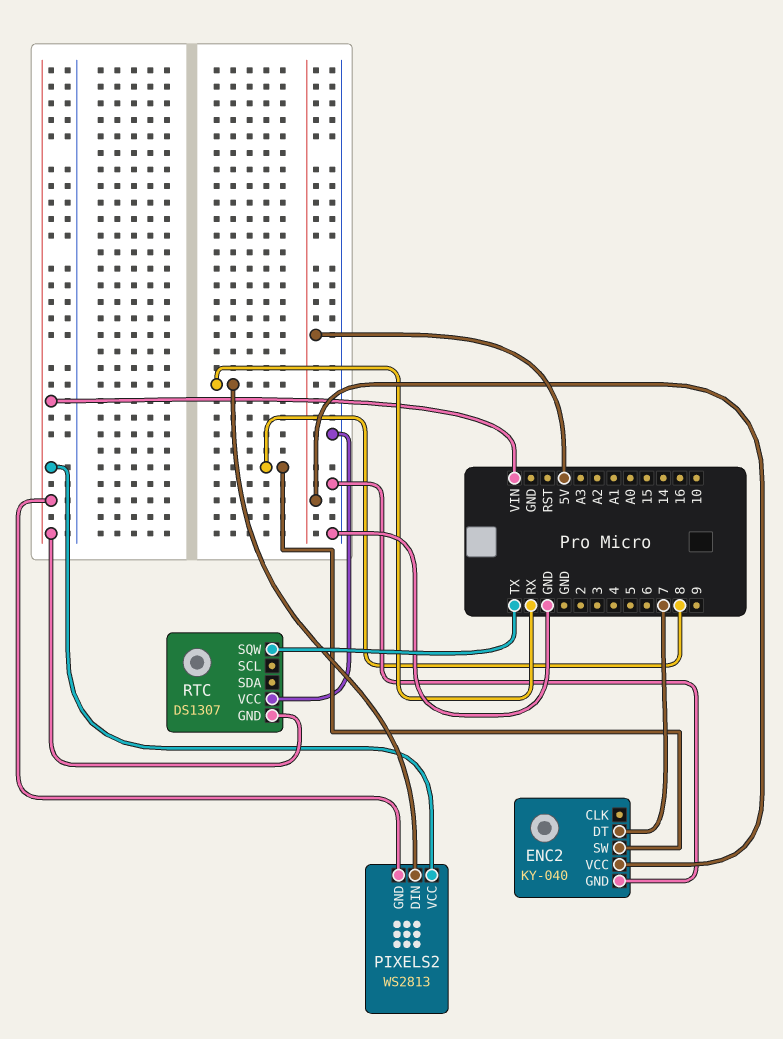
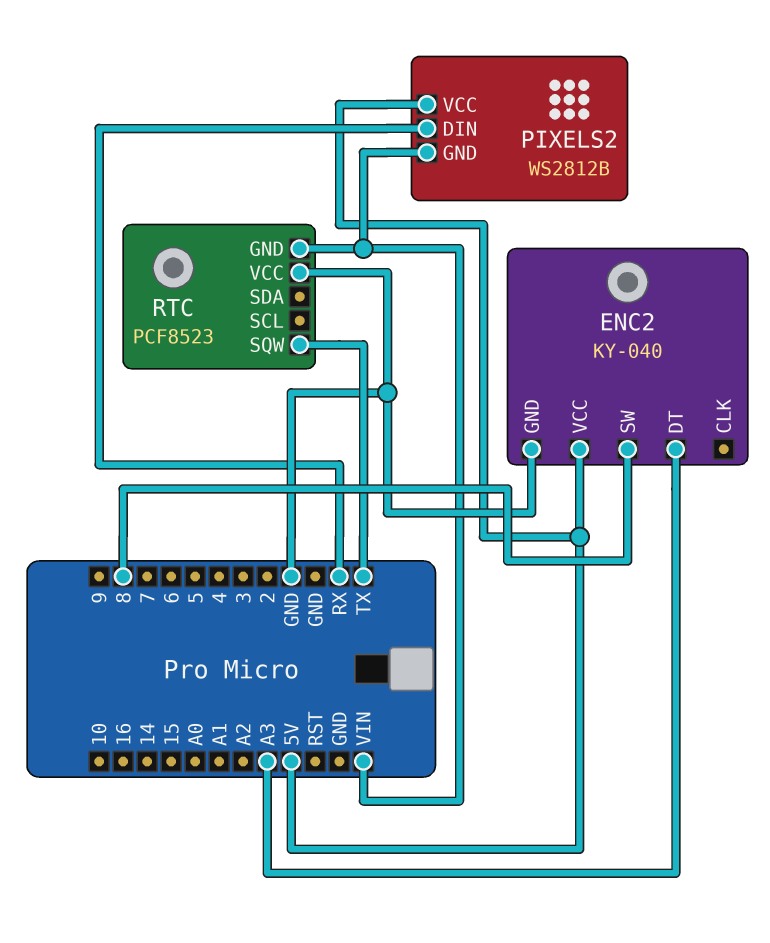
ENC2 pin DT: 7 -> A3
PIXELS2: WS2813 -> WS2812B
PIXELS2 pin VCC: VIN -> 5V
RTC: DS1307 -> PCF8523

